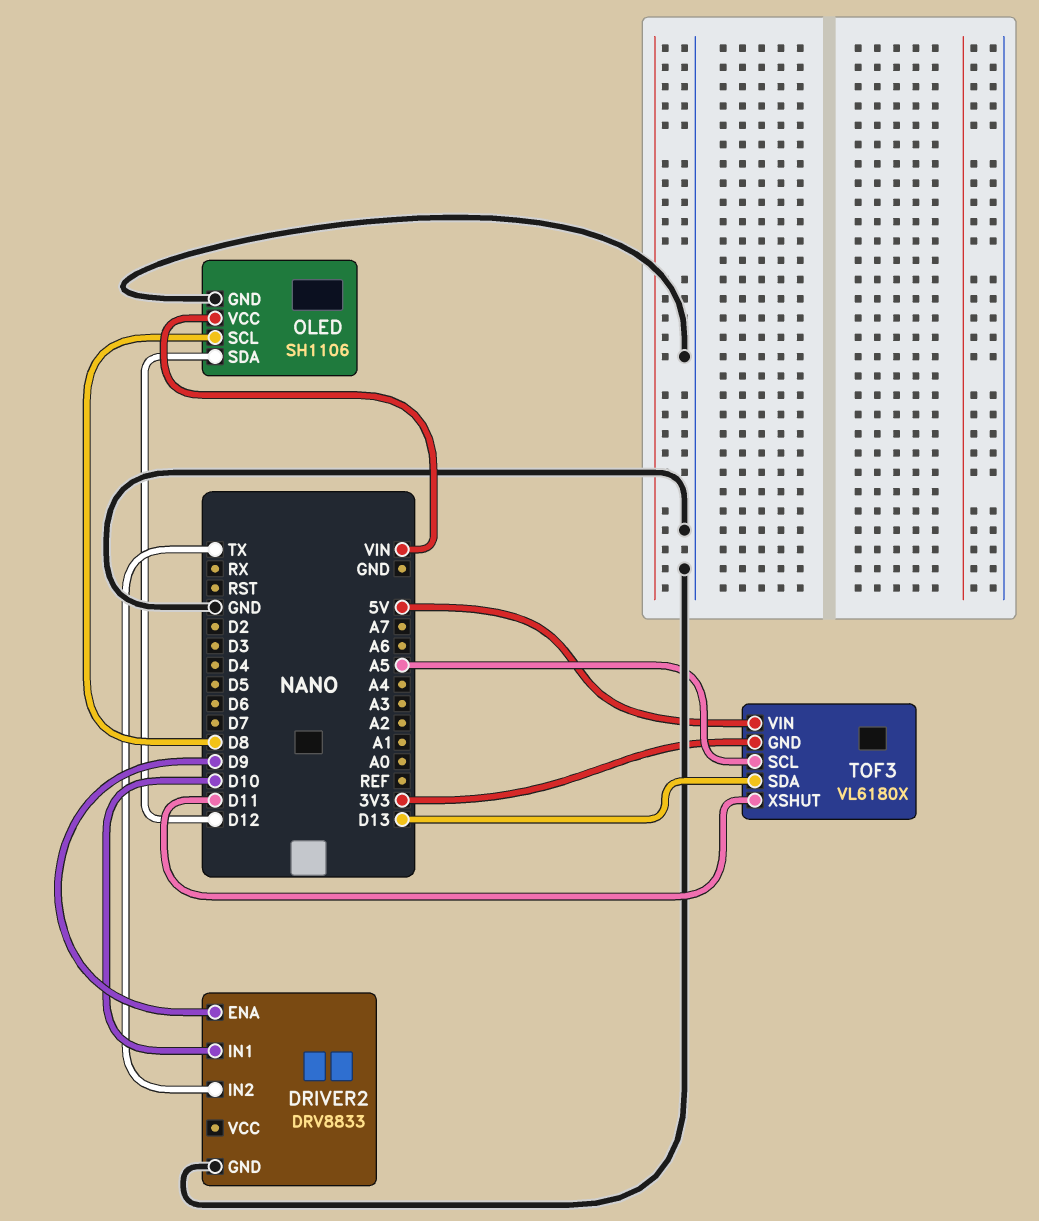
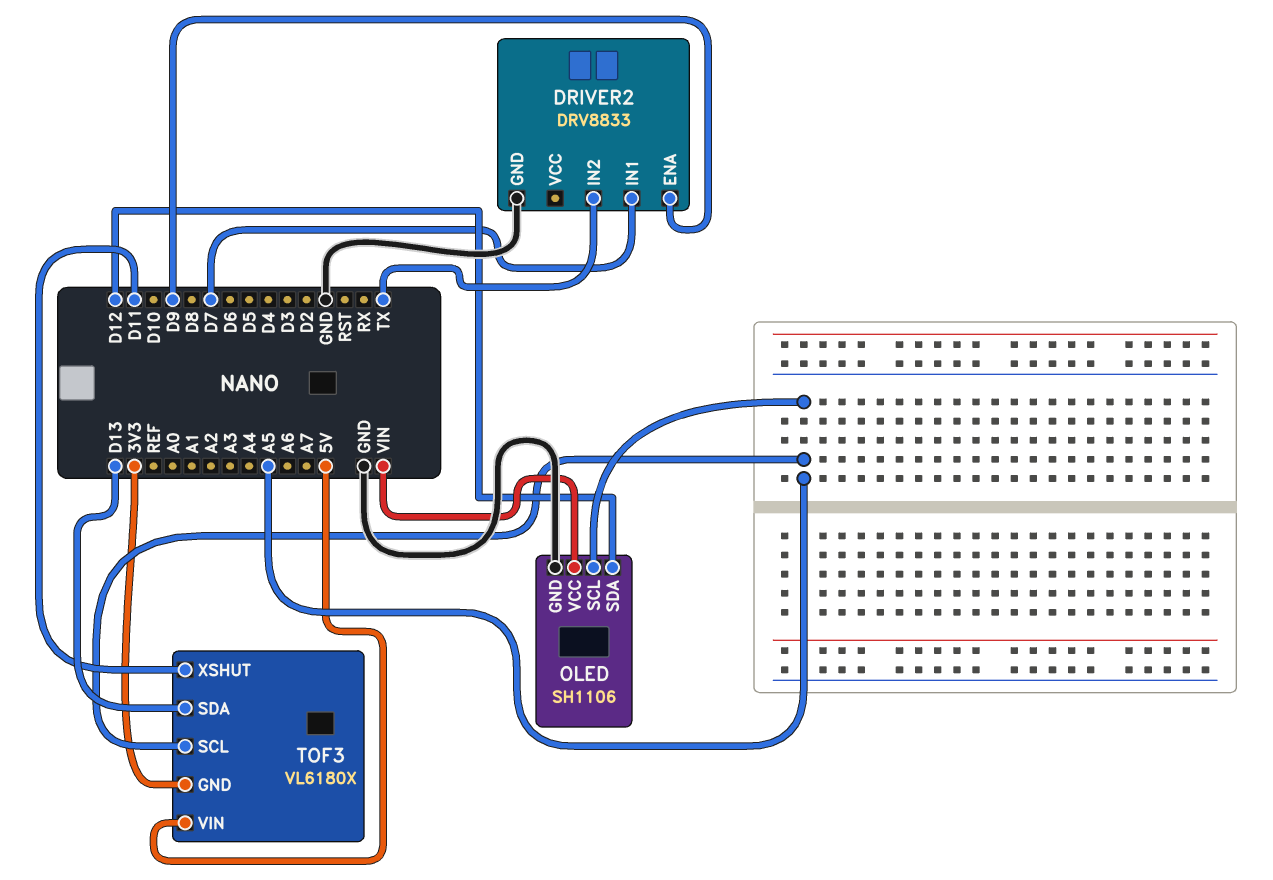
DRIVER2 pin IN1: D10 -> D7
OLED pin SCL: D8 -> A5

